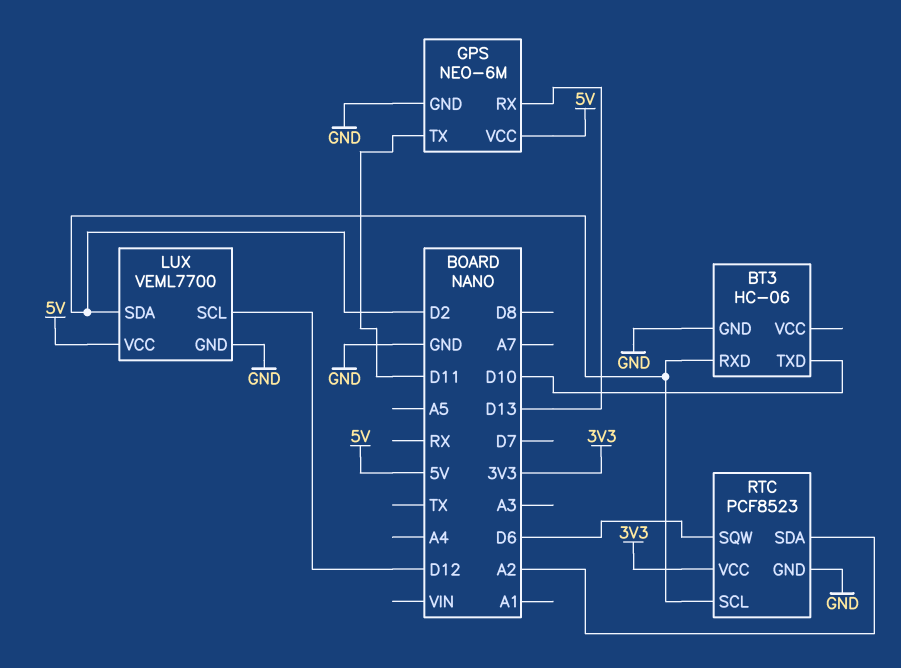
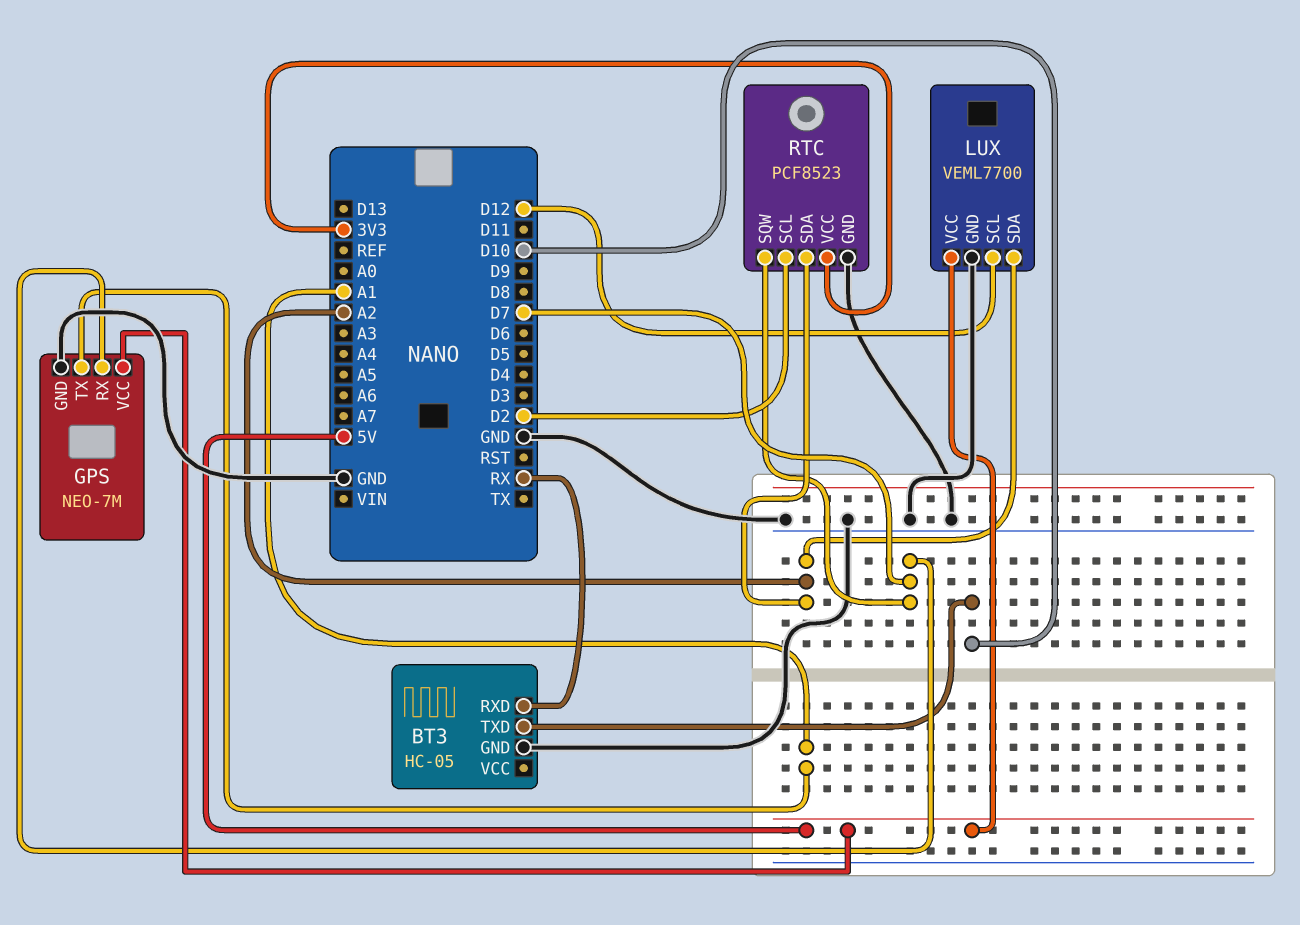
BT3: HC-06 -> HC-05
BT3 pin RXD: D2 -> RX
GPS: NEO-6M -> NEO-7M
GPS pin RX: D13 -> D7
GPS pin TX: D11 -> A1
LUX pin SDA: D2 -> A2
RTC pin SQW: D6 -> D7

